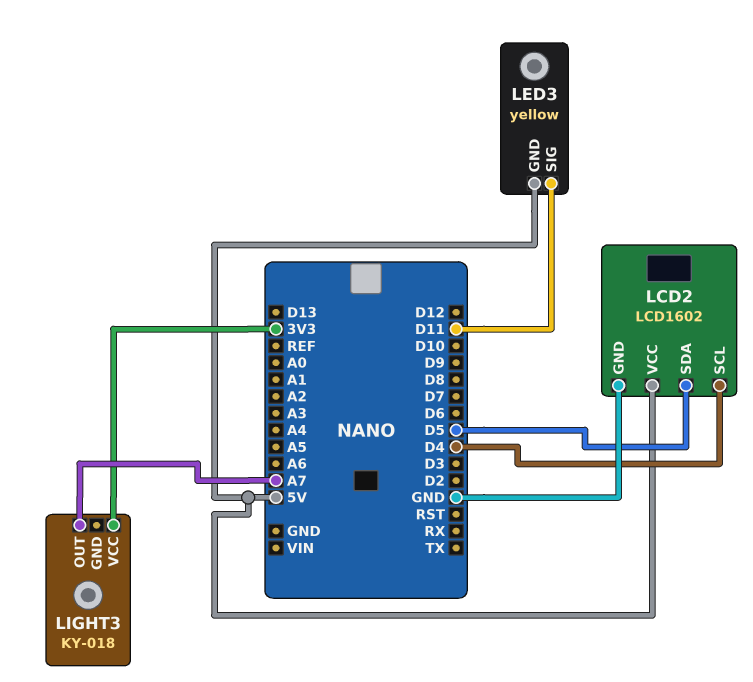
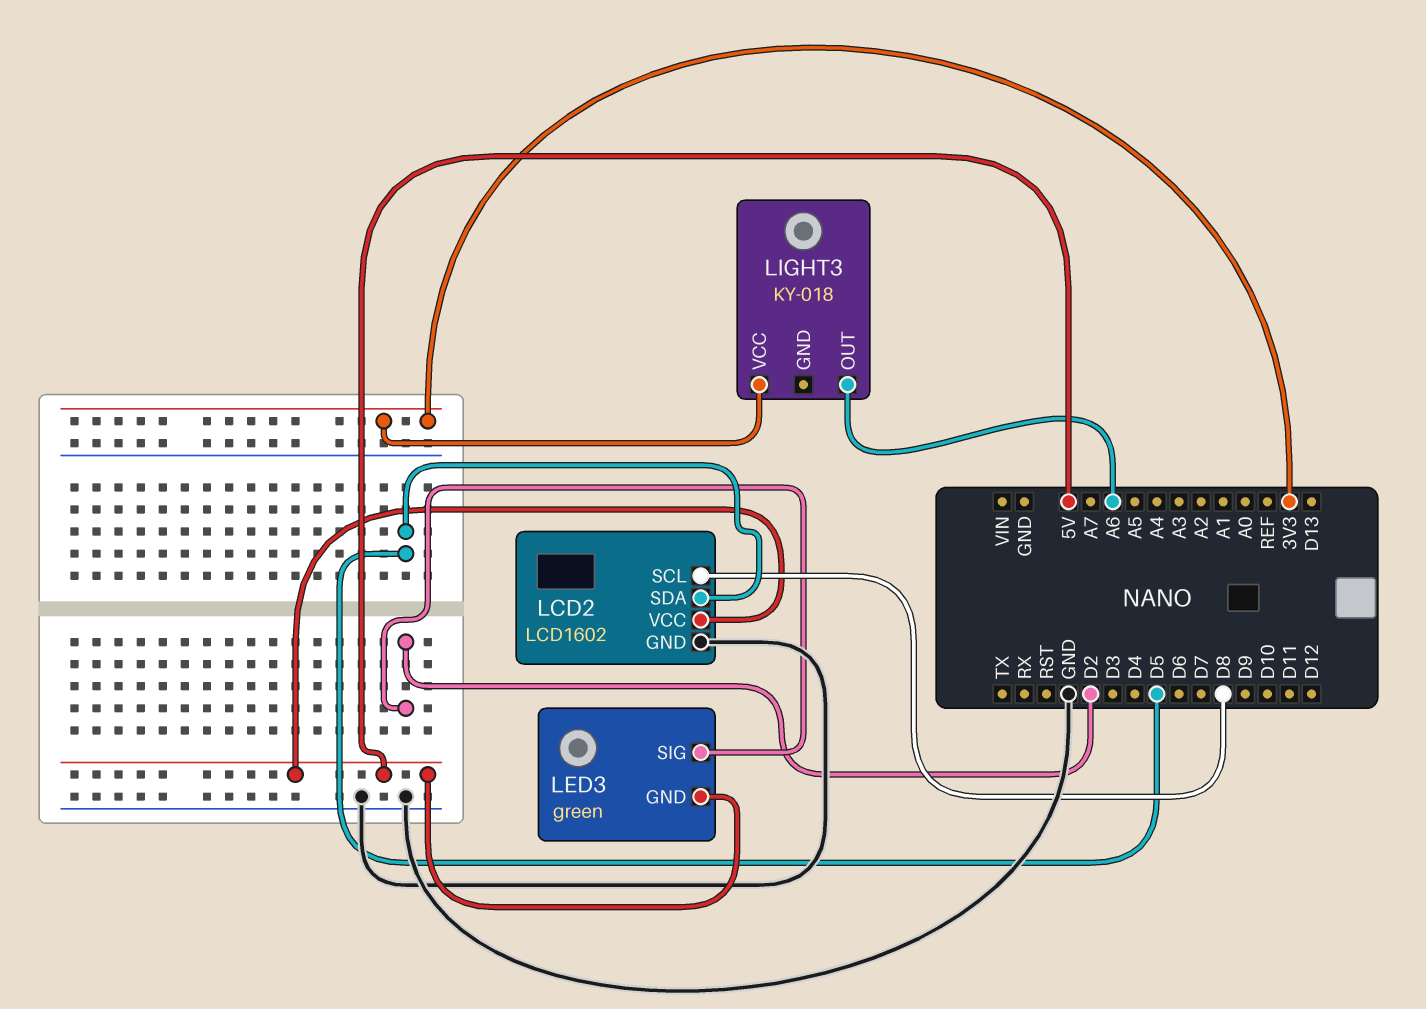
LCD2 pin SCL: D4 -> D8
LED3: yellow -> green
LED3 pin SIG: D11 -> D2
LIGHT3 pin OUT: A7 -> A6

